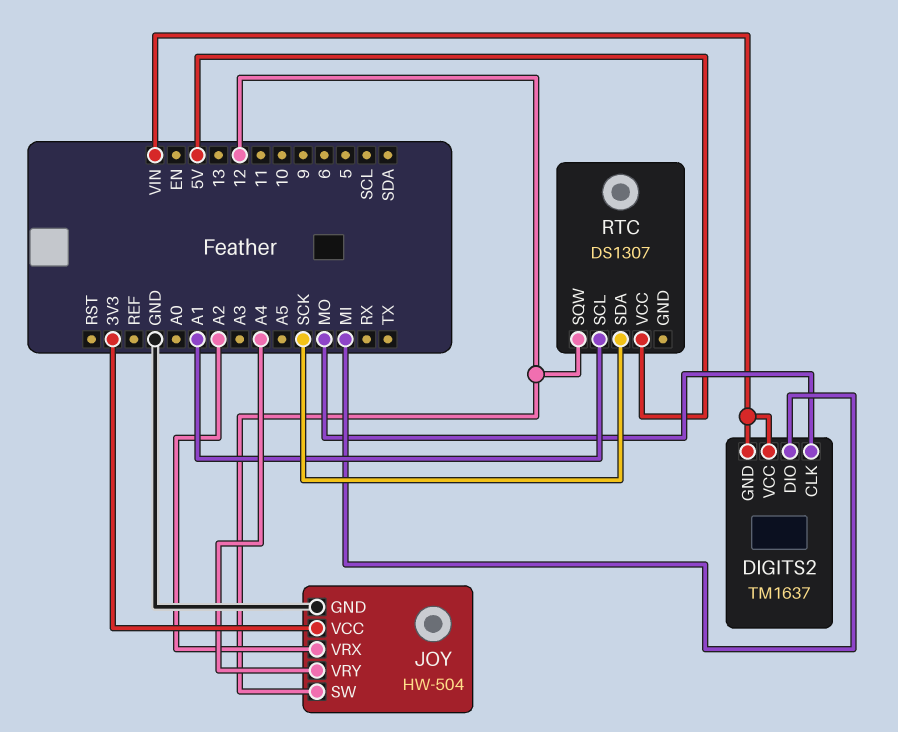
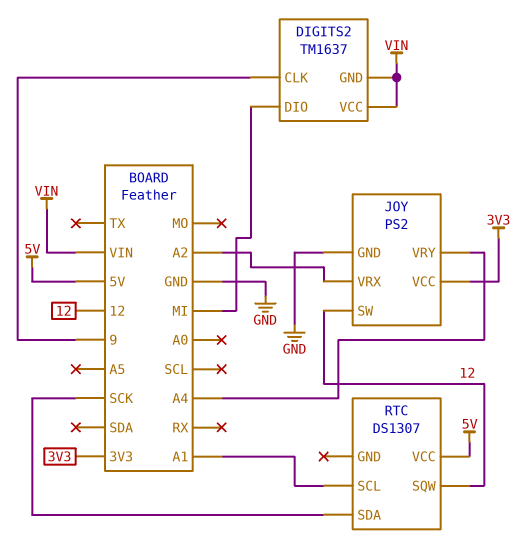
DIGITS2 pin CLK: MO -> 9
JOY: HW-504 -> PS2

